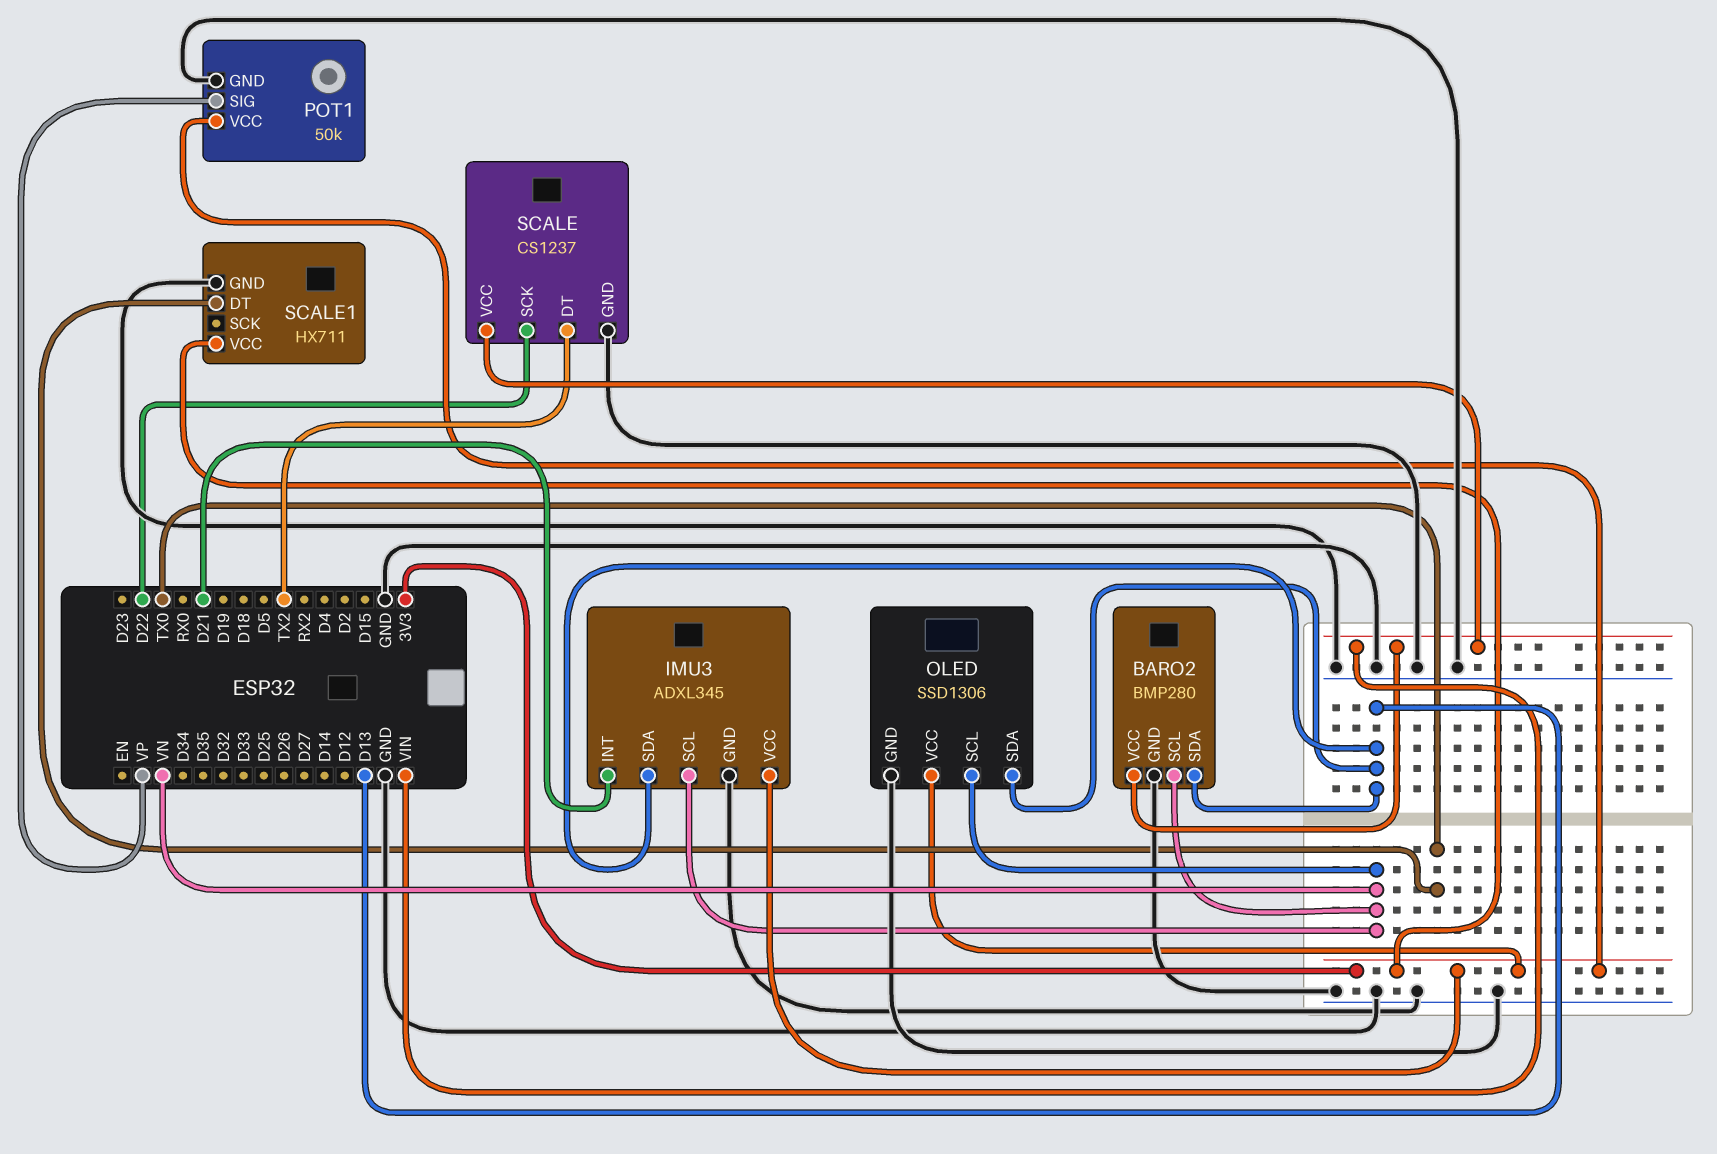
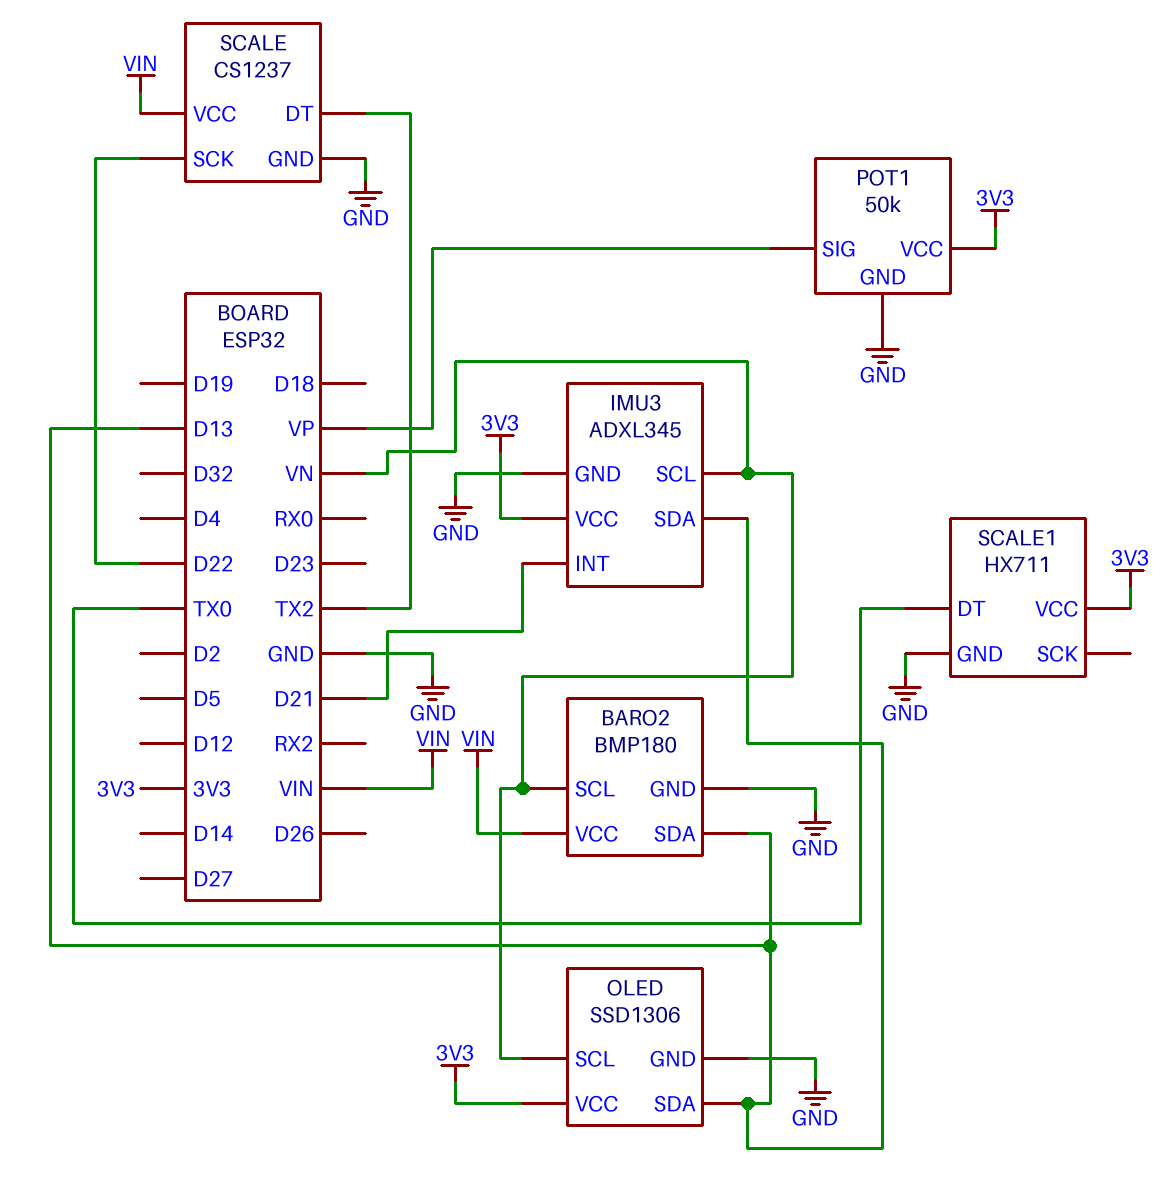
BARO2: BMP280 -> BMP180

